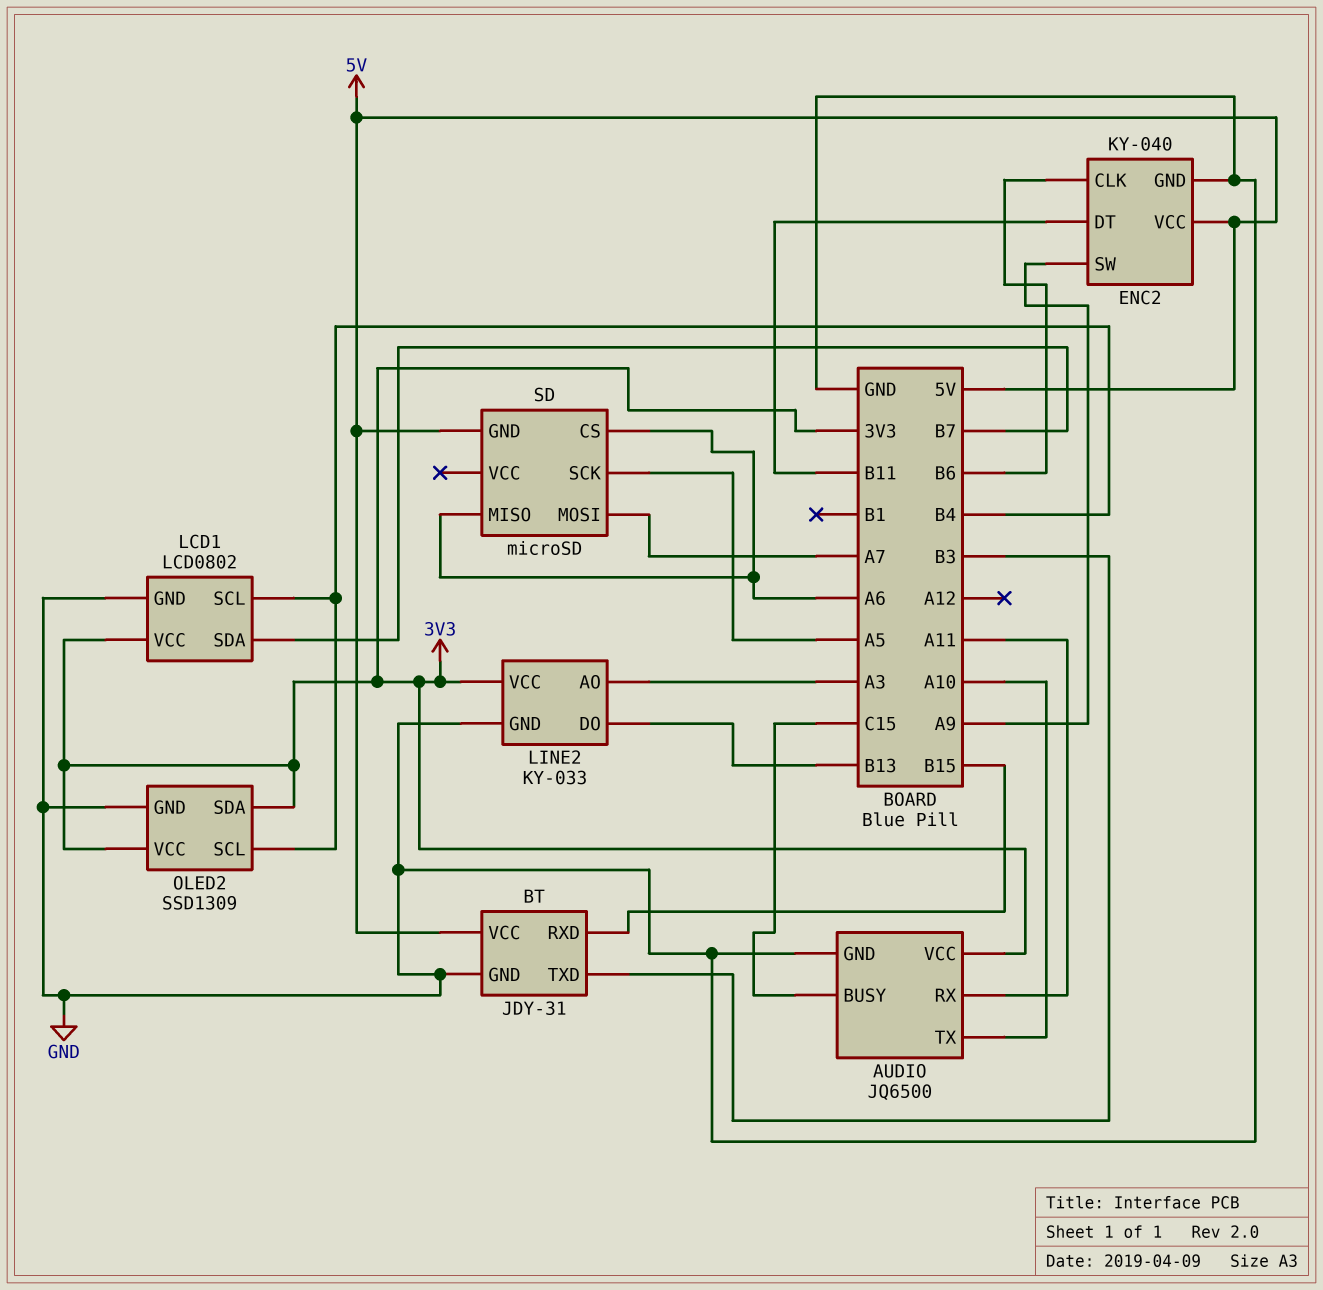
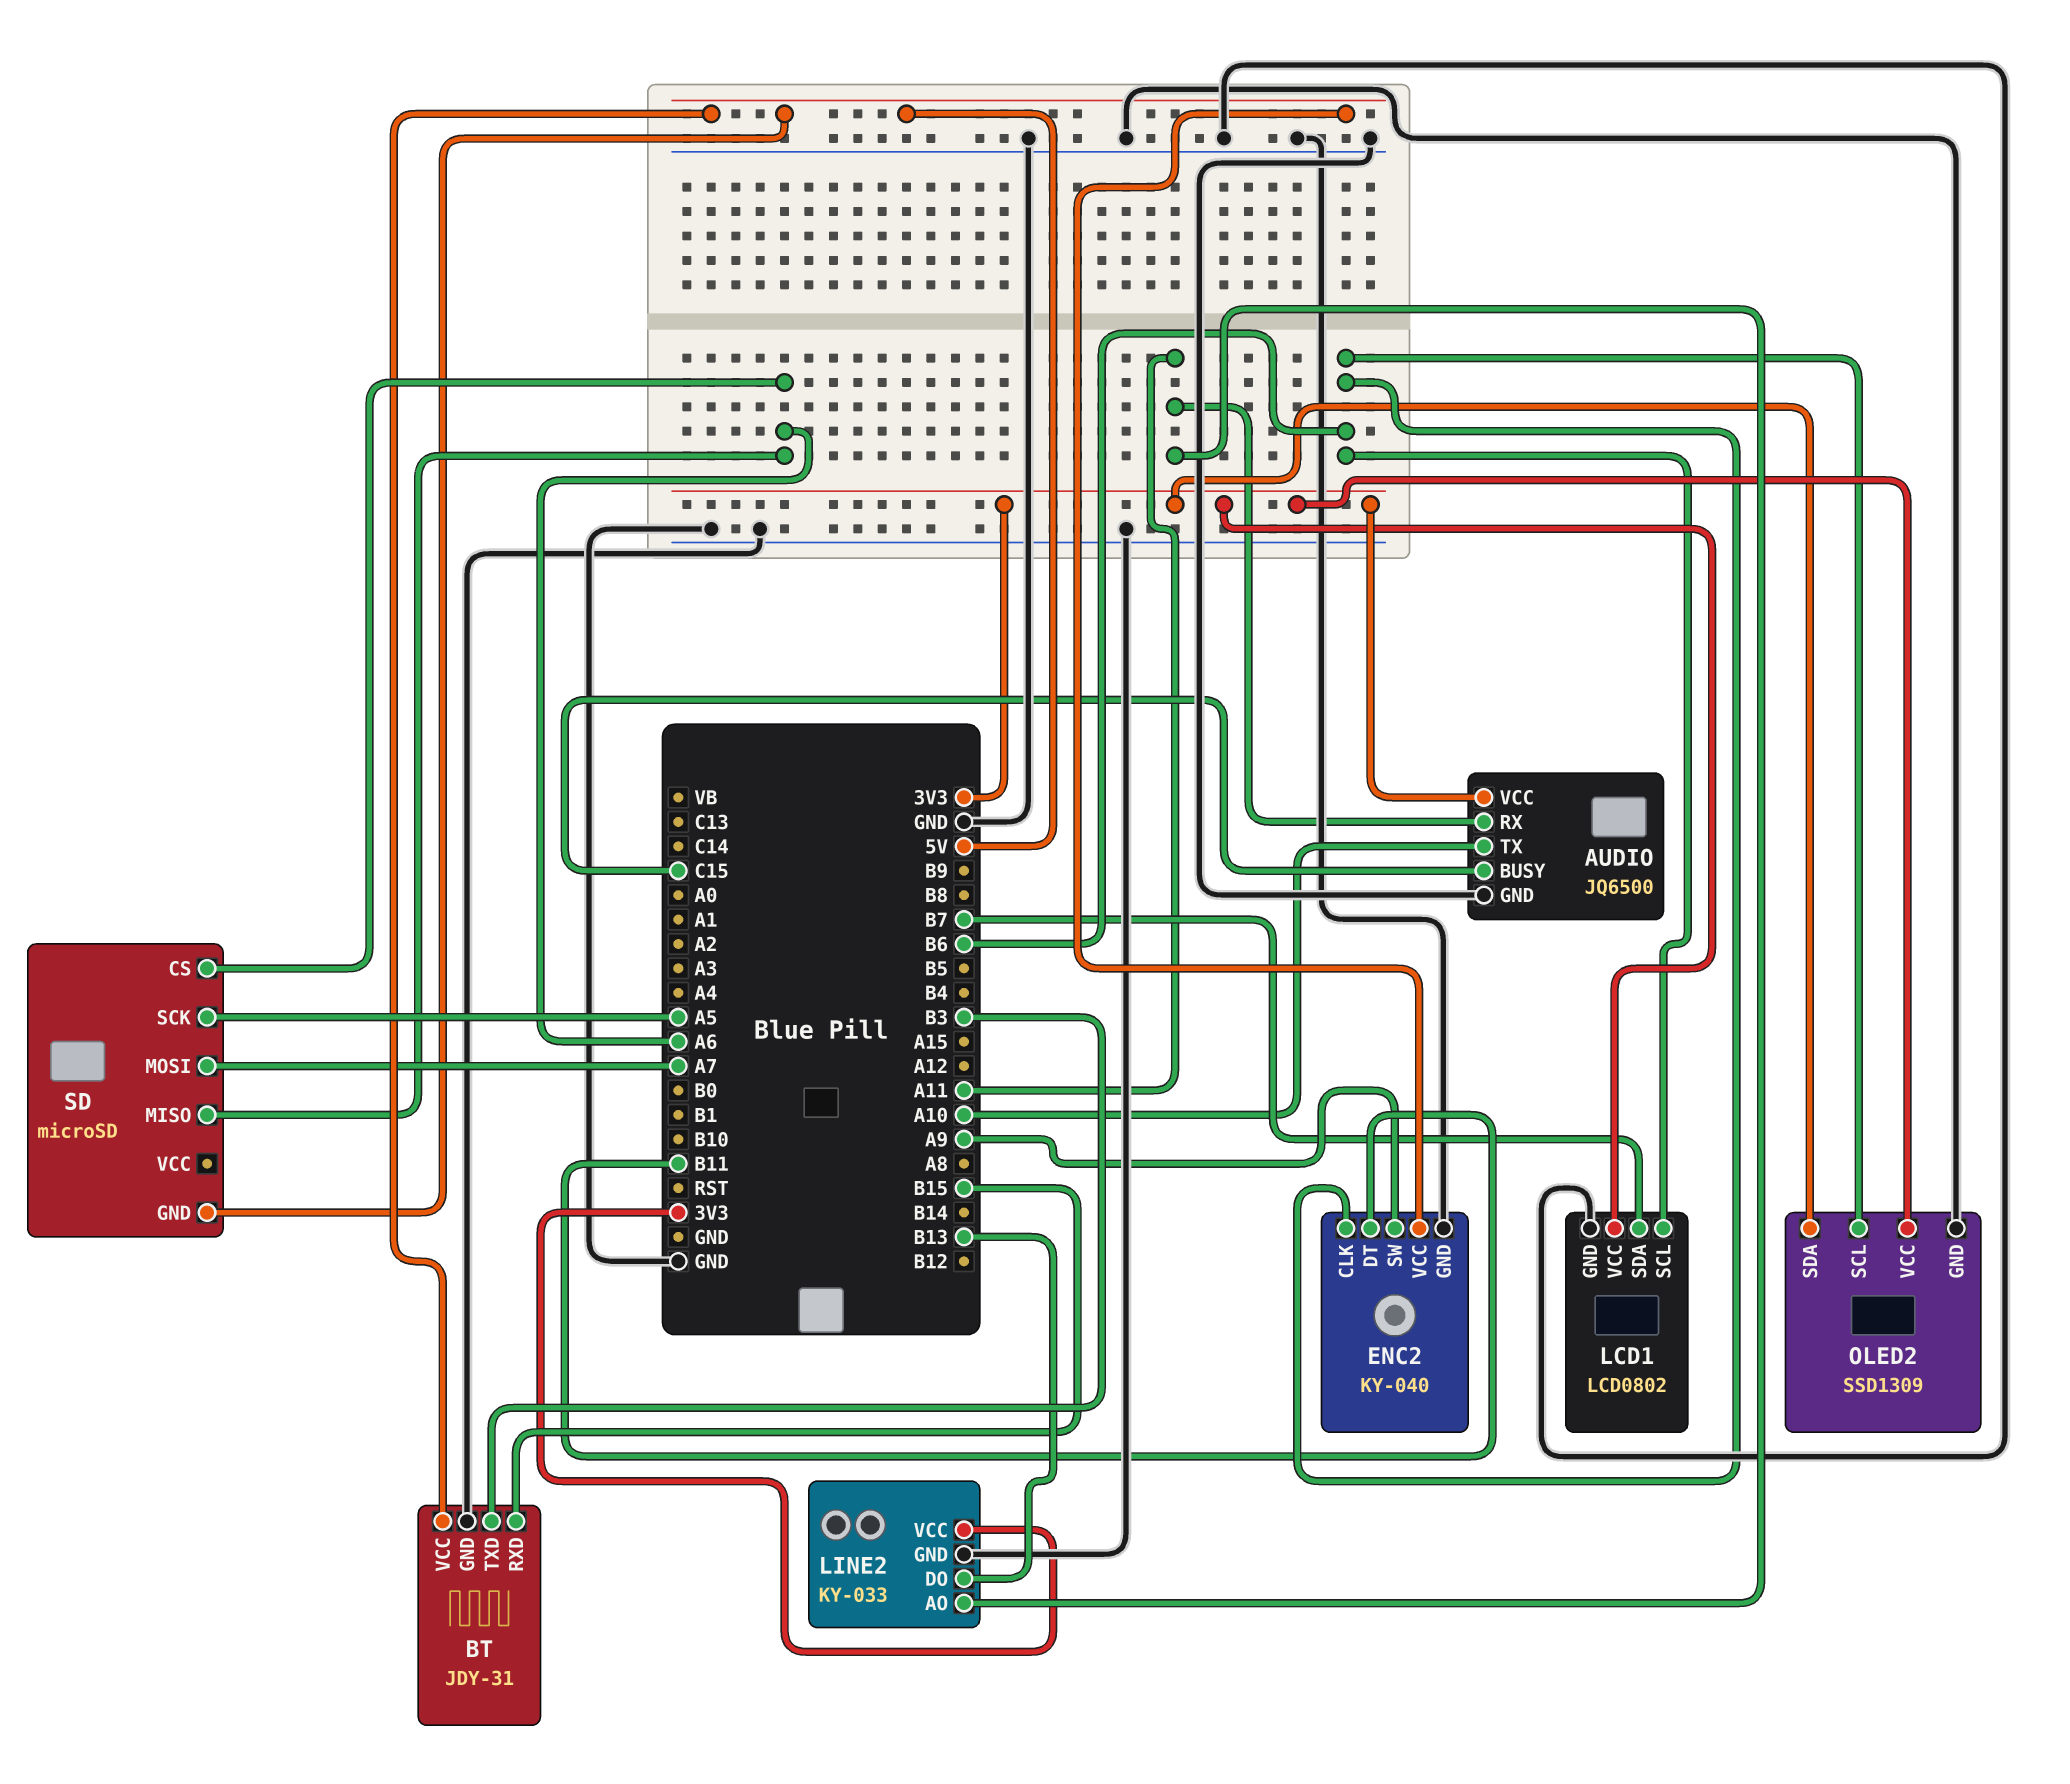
LCD1 pin SCL: B4 -> B6
LINE2 pin AO: A3 -> A11
OLED2 pin SCL: B4 -> B6

